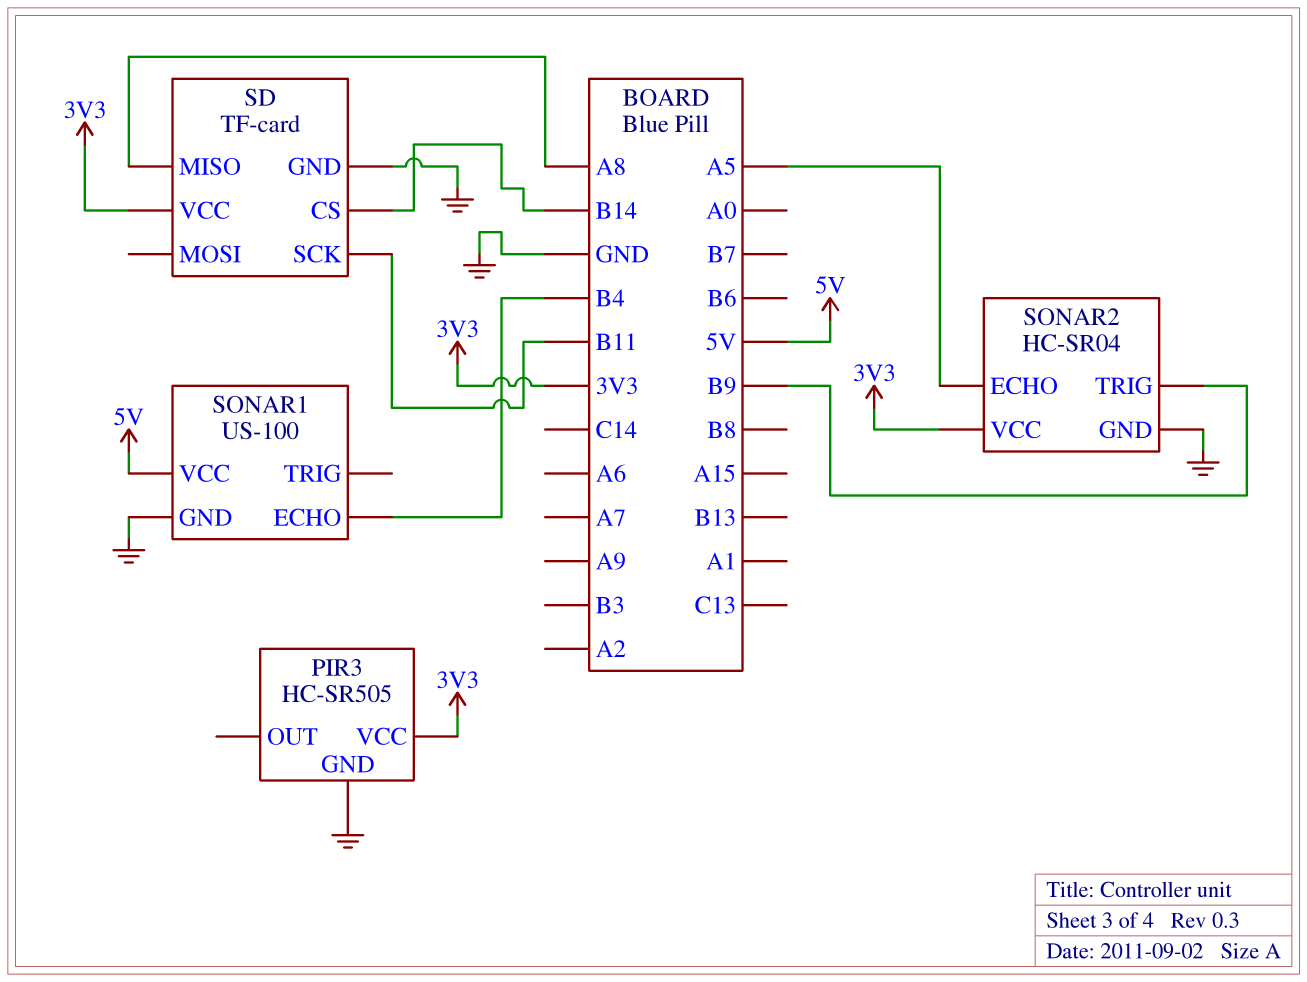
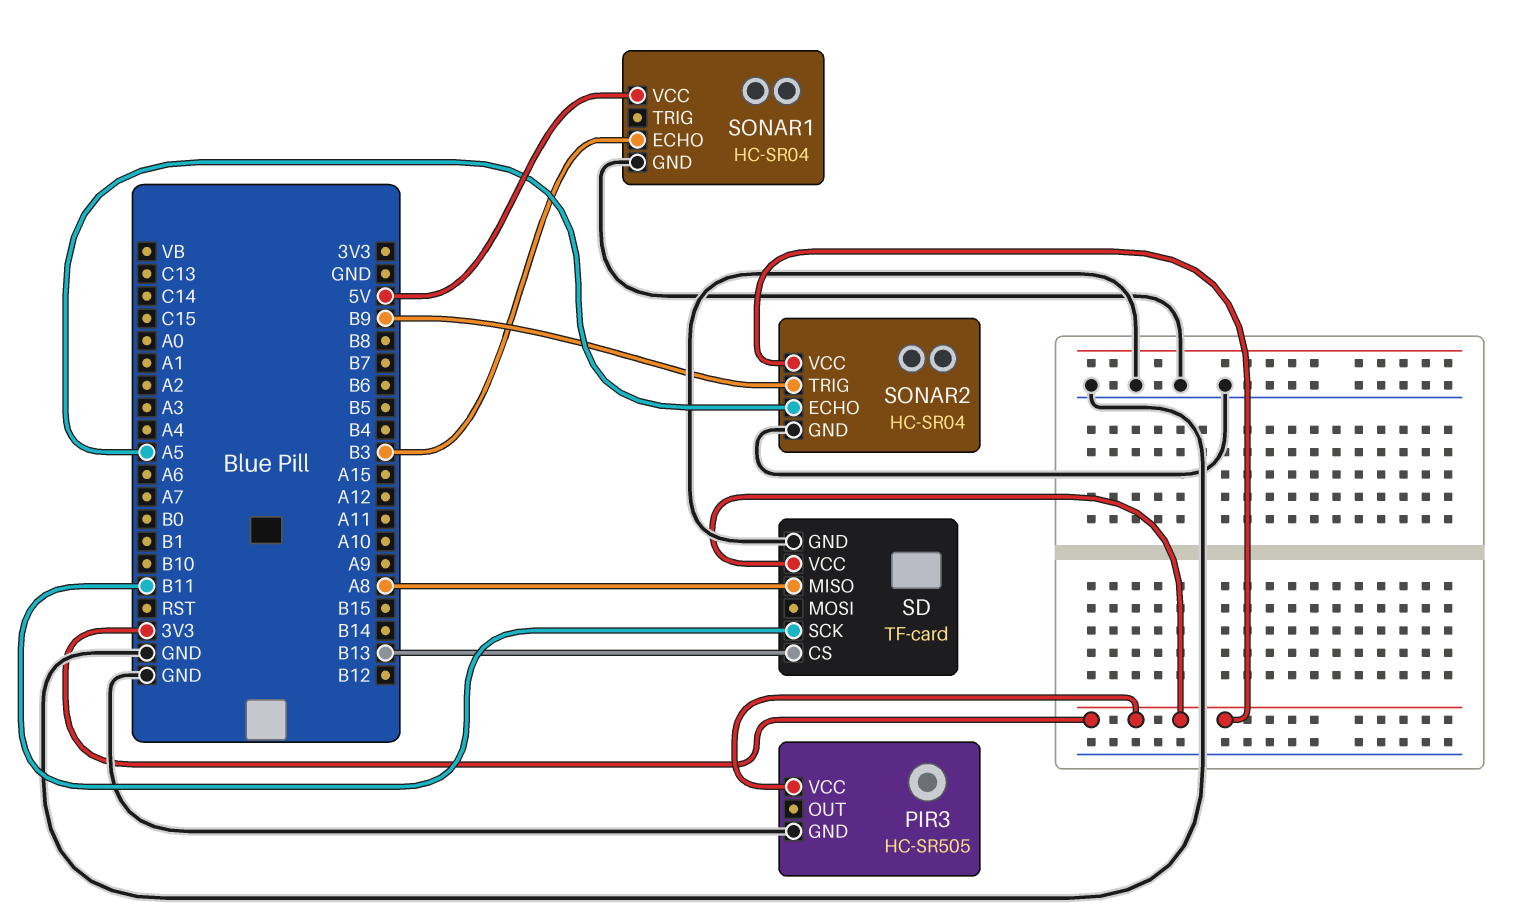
SD pin CS: B14 -> B13
SONAR1: US-100 -> HC-SR04
SONAR1 pin ECHO: B4 -> B3

